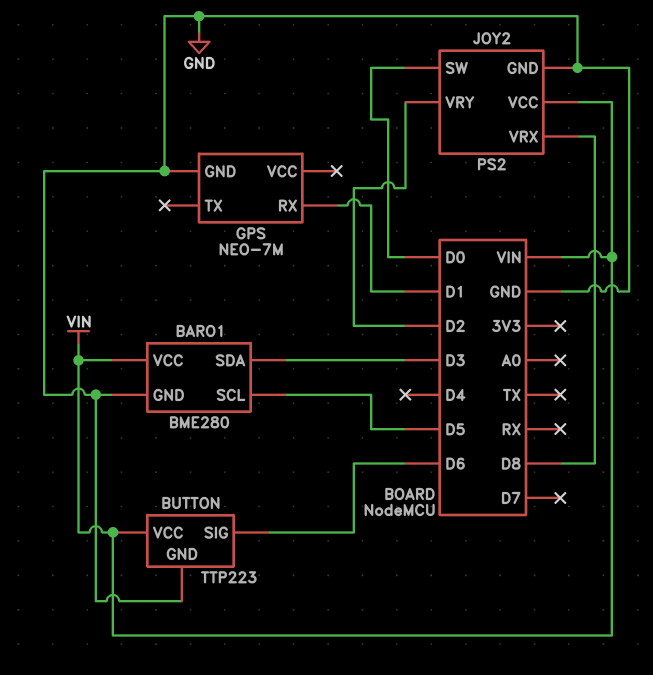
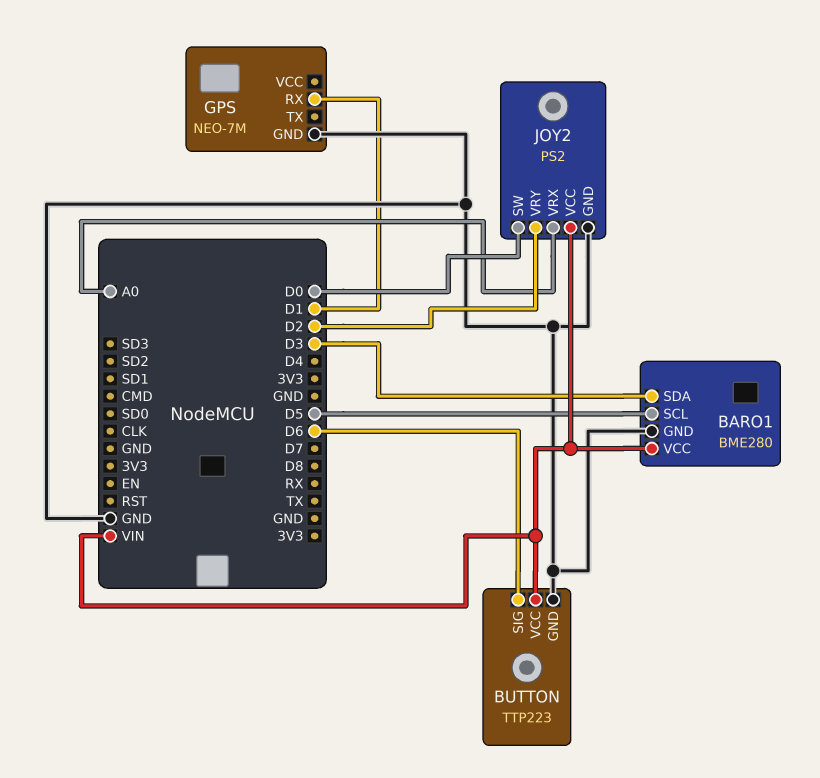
JOY2 pin VRX: D8 -> A0

